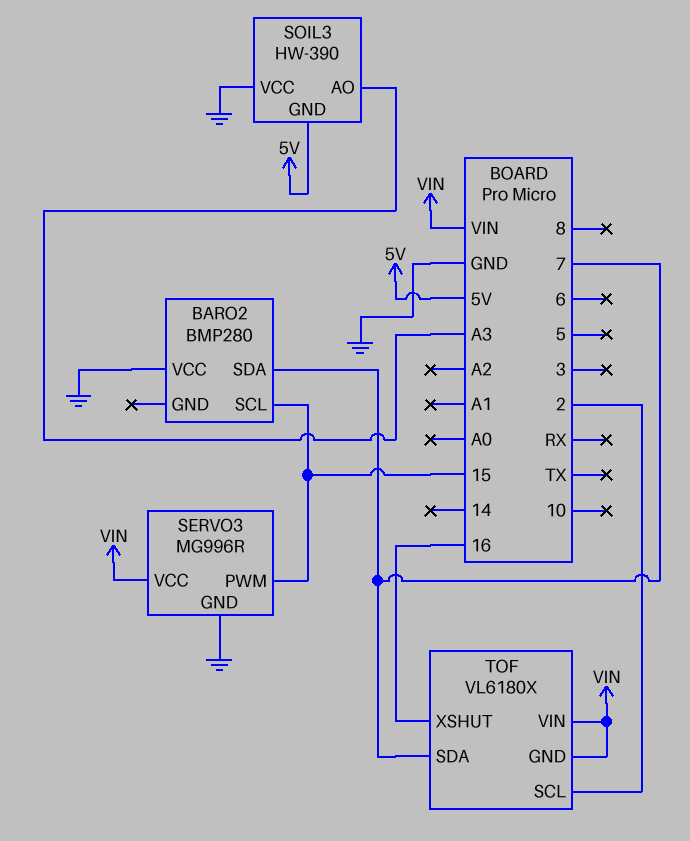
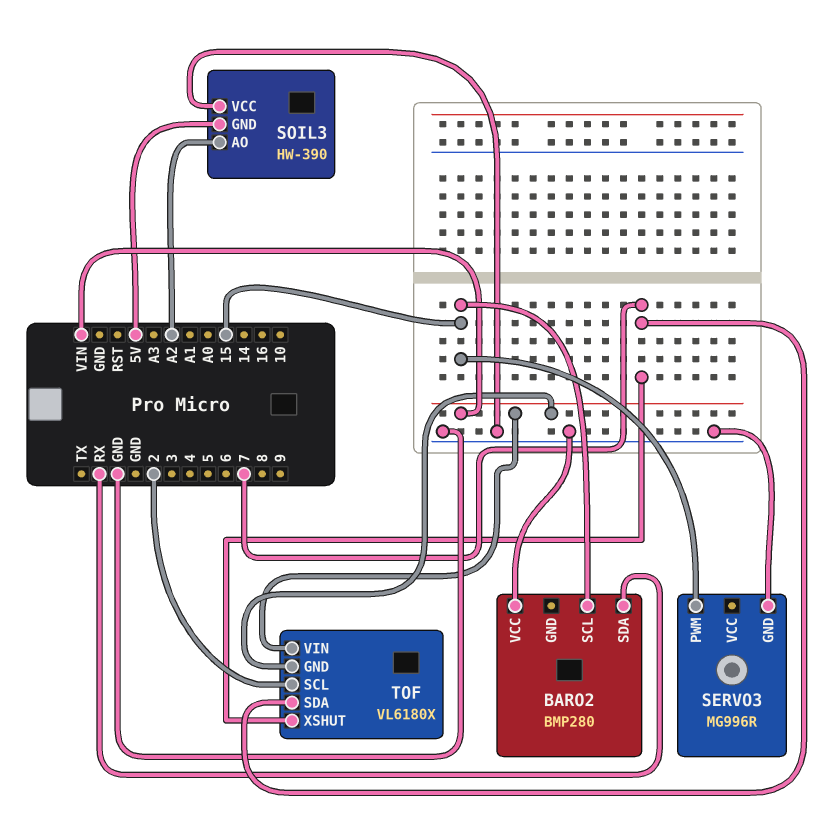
BARO2 pin SDA: 7 -> RX
SERVO3 pin VCC: VIN -> none
SOIL3 pin AO: A3 -> A2
TOF pin XSHUT: 16 -> 7

